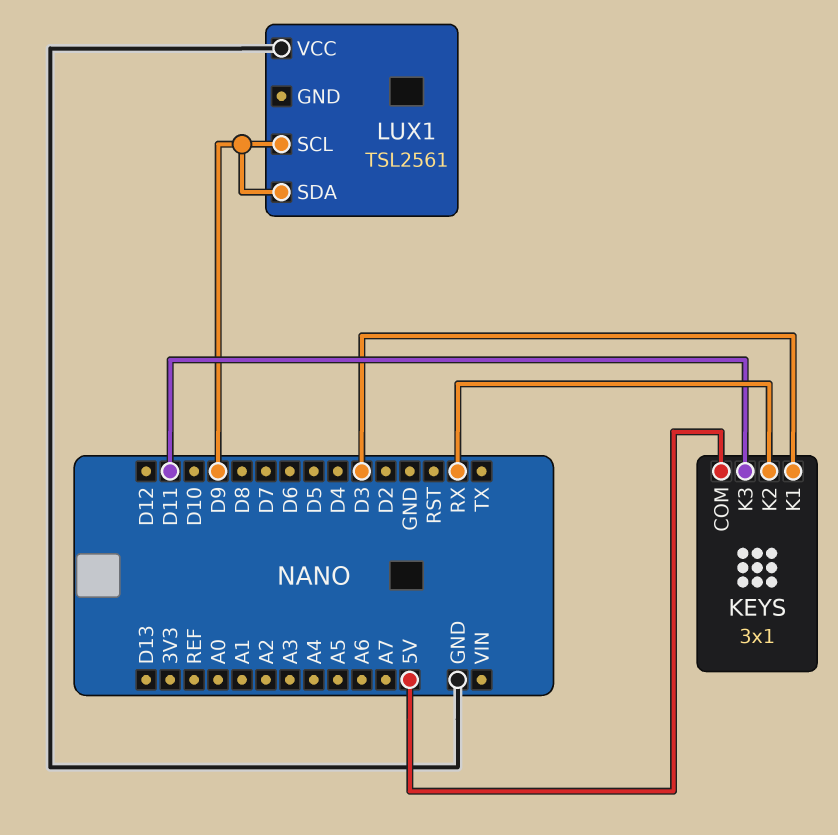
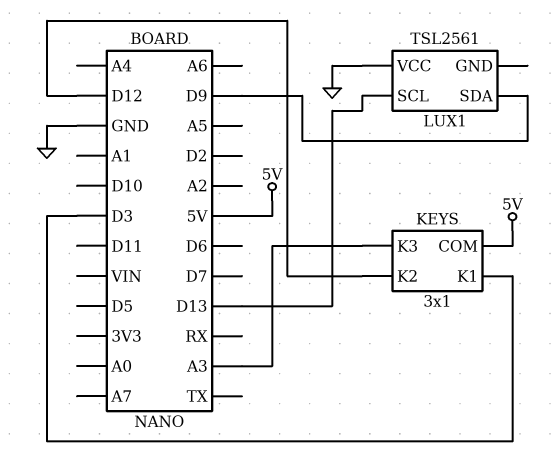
KEYS pin K2: RX -> D12
KEYS pin K3: D11 -> A3
LUX1 pin SCL: D9 -> D13

